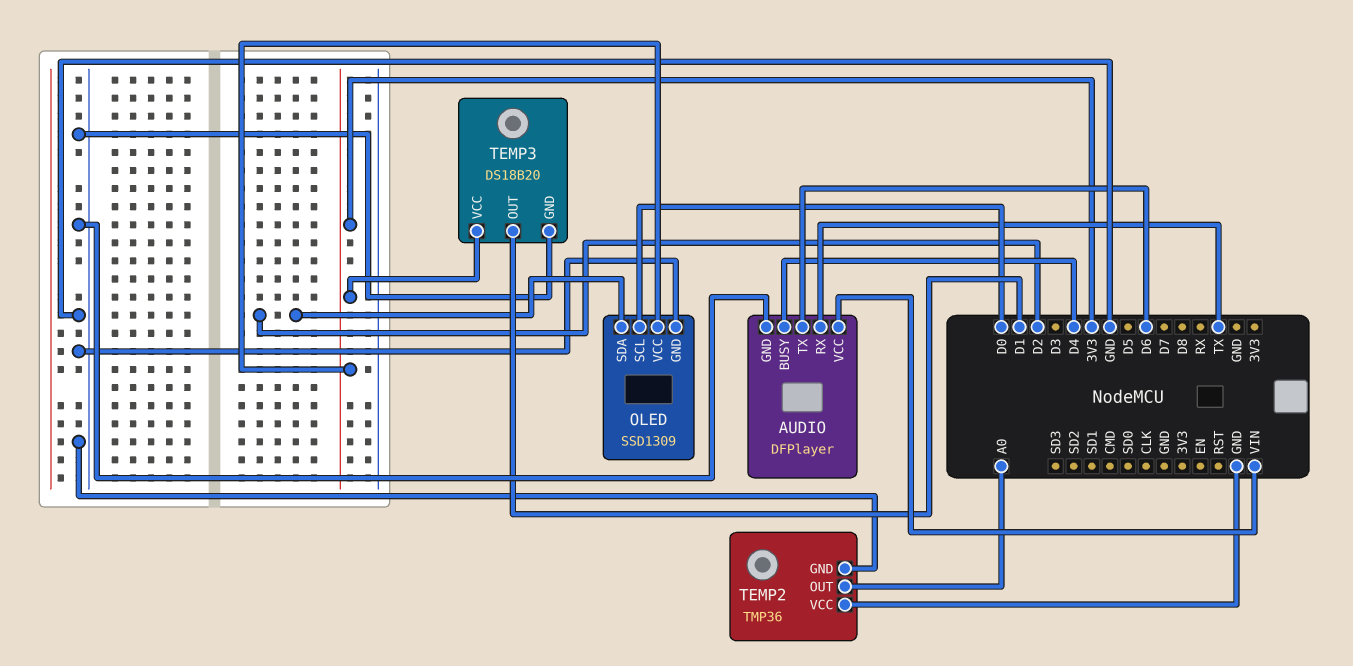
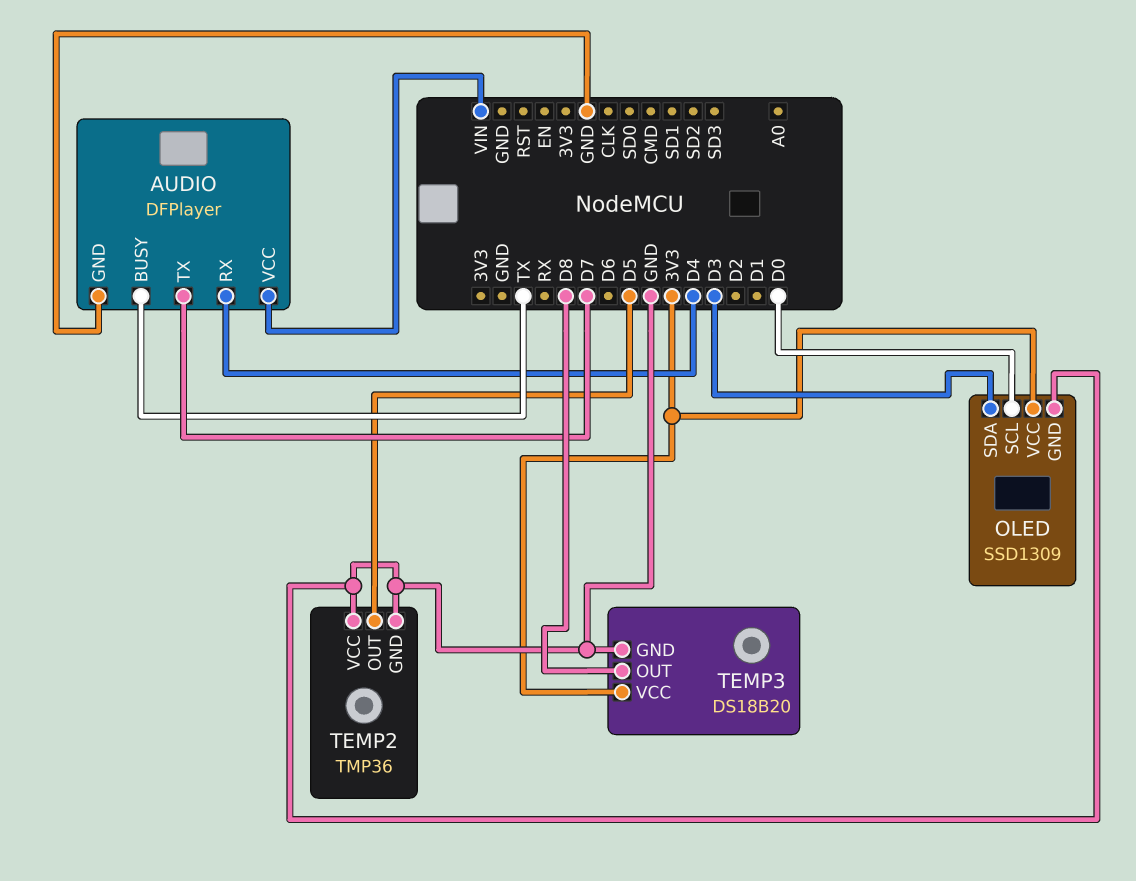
AUDIO pin BUSY: D4 -> TX
AUDIO pin RX: TX -> D4
AUDIO pin TX: D6 -> D7
OLED pin SDA: D2 -> D3
TEMP2 pin OUT: A0 -> D5
TEMP3 pin OUT: D1 -> D8

